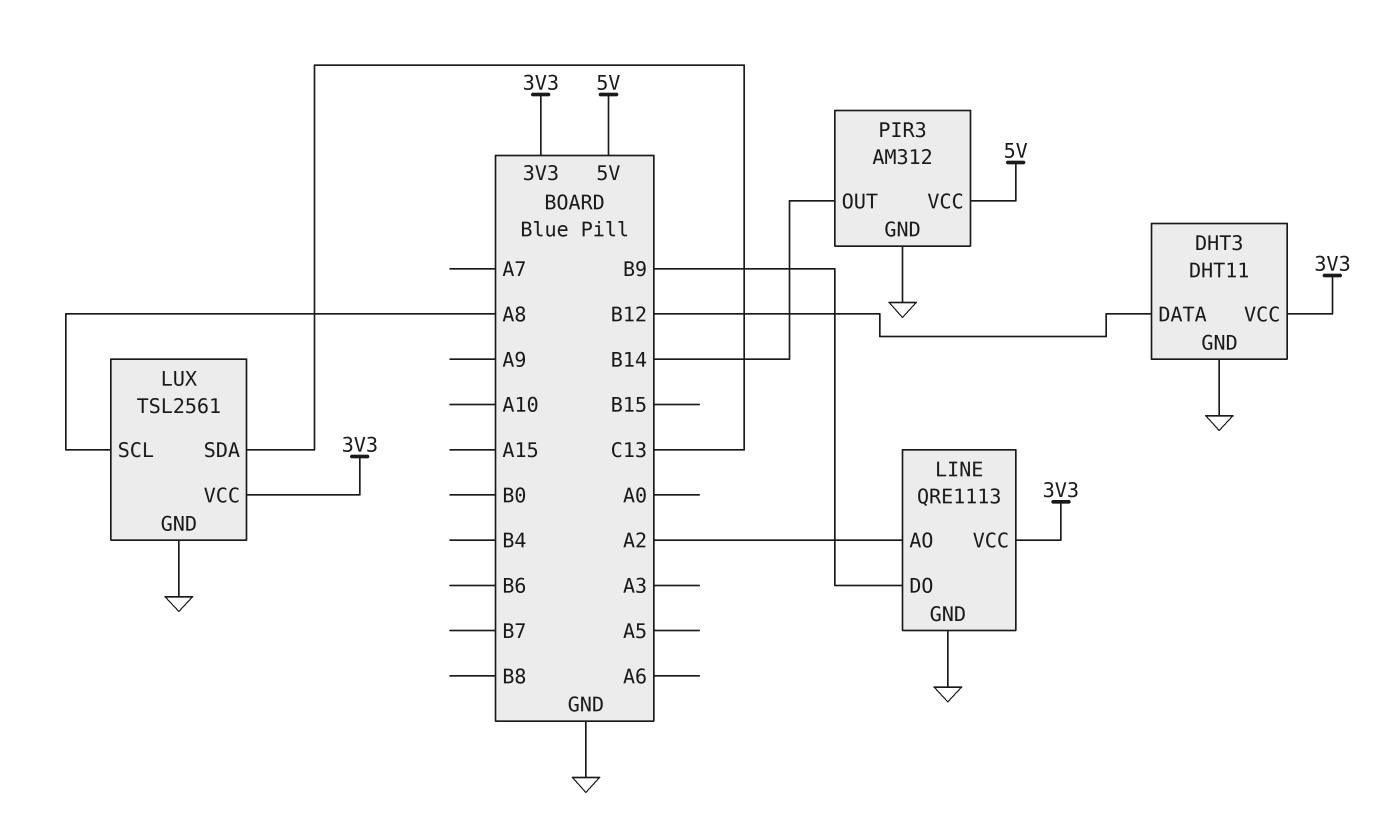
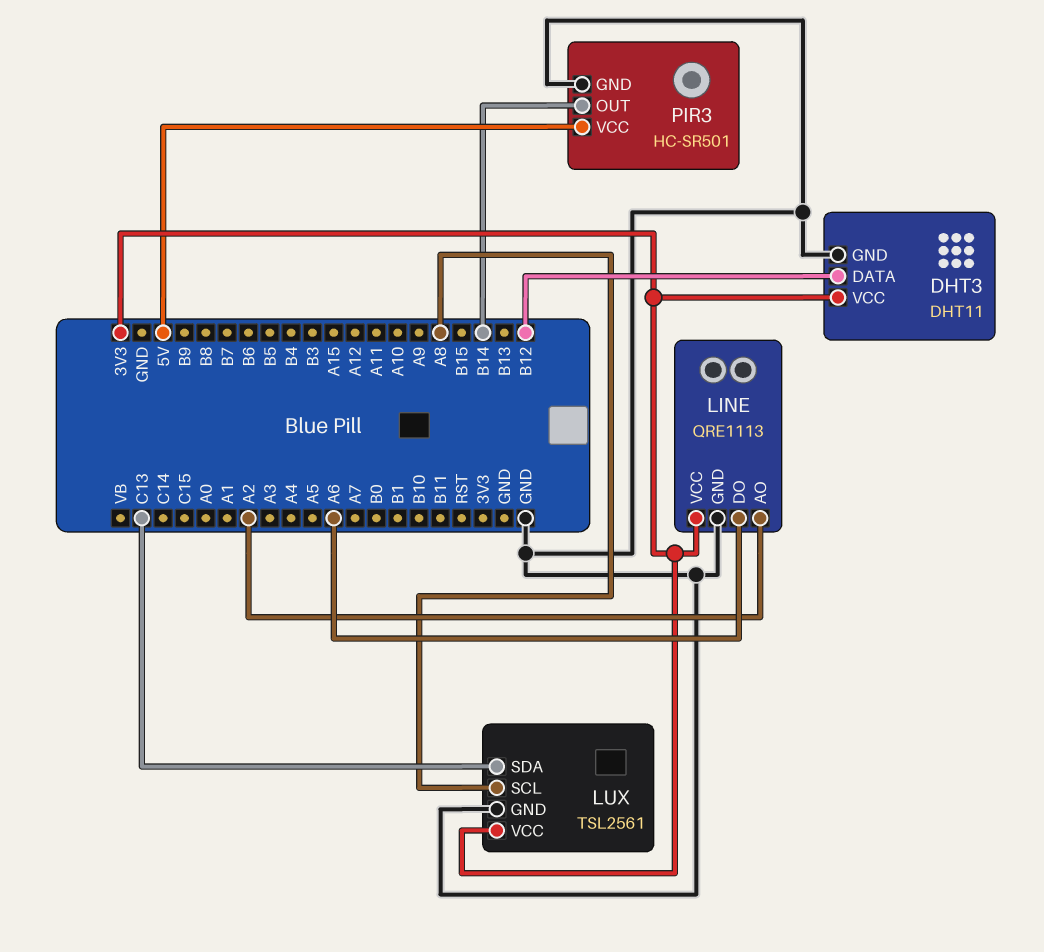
LINE pin DO: B9 -> A6
PIR3: AM312 -> HC-SR501

